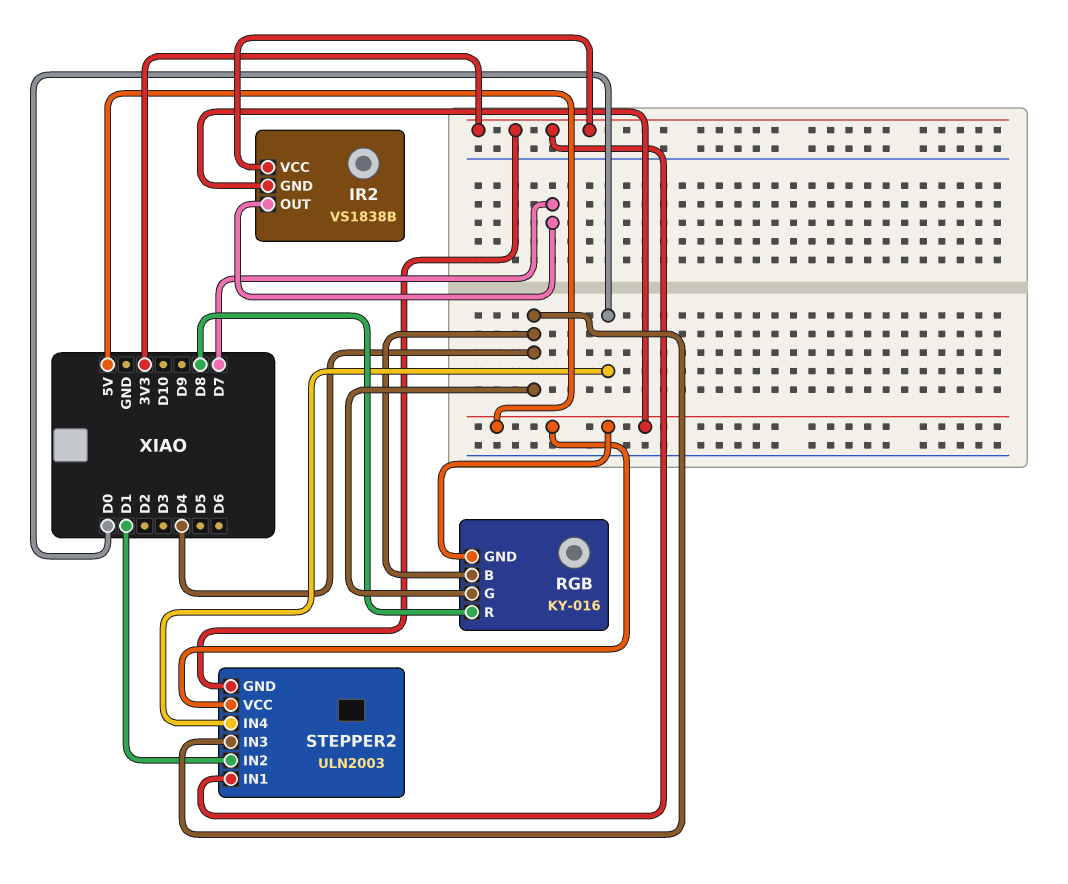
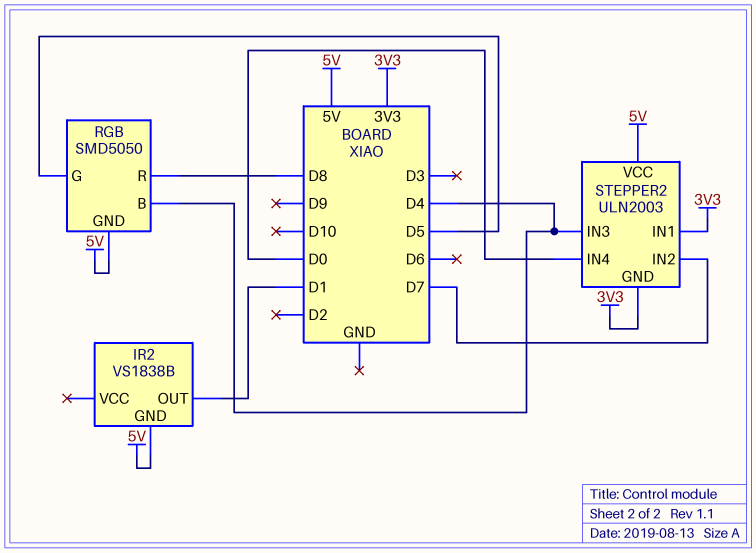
IR2 pin OUT: D7 -> D1
IR2 pin VCC: 3V3 -> none
RGB: KY-016 -> SMD5050
RGB pin G: D4 -> D5
STEPPER2 pin IN2: D1 -> D7

